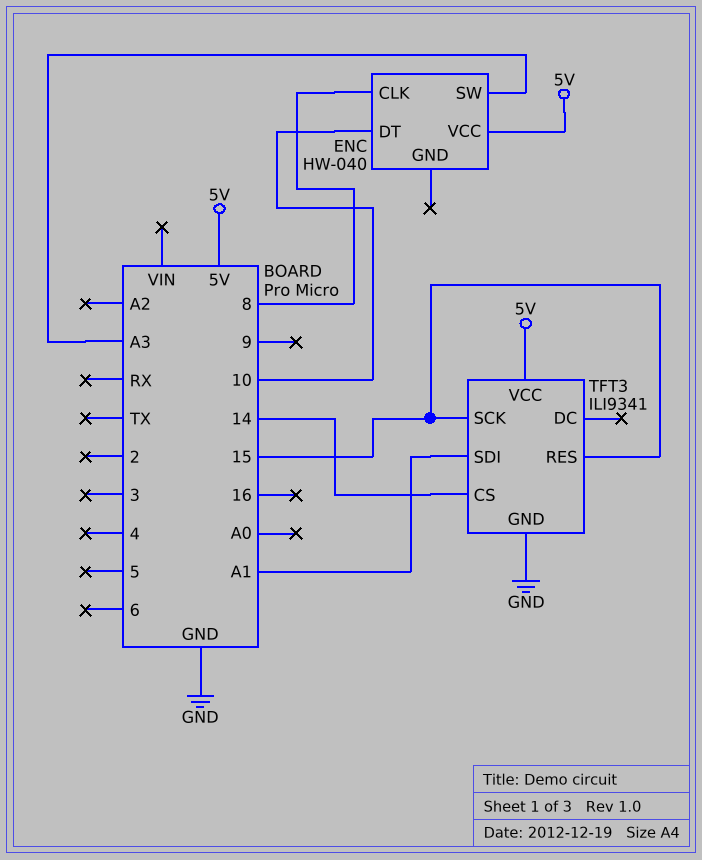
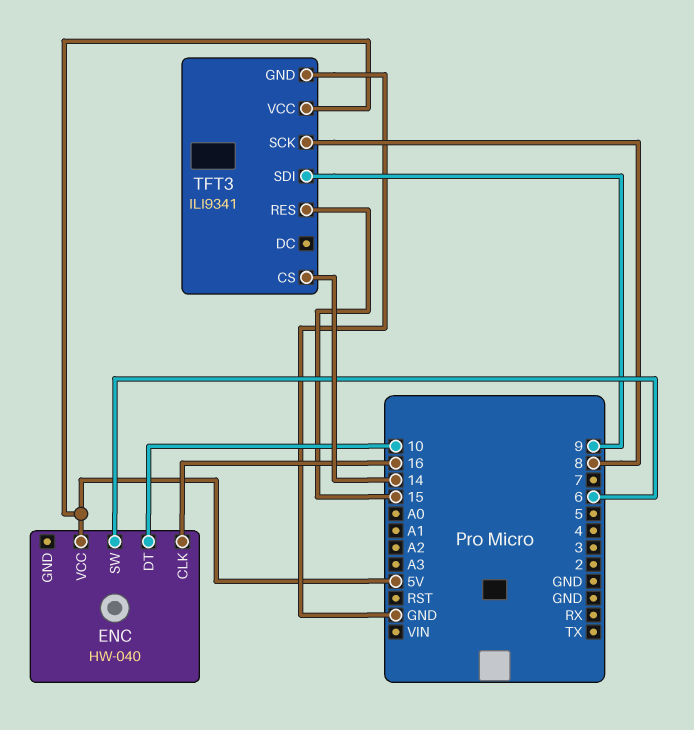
ENC pin CLK: 8 -> 16
ENC pin SW: A3 -> 6
TFT3 pin SCK: 15 -> 8
TFT3 pin SDI: A1 -> 9

